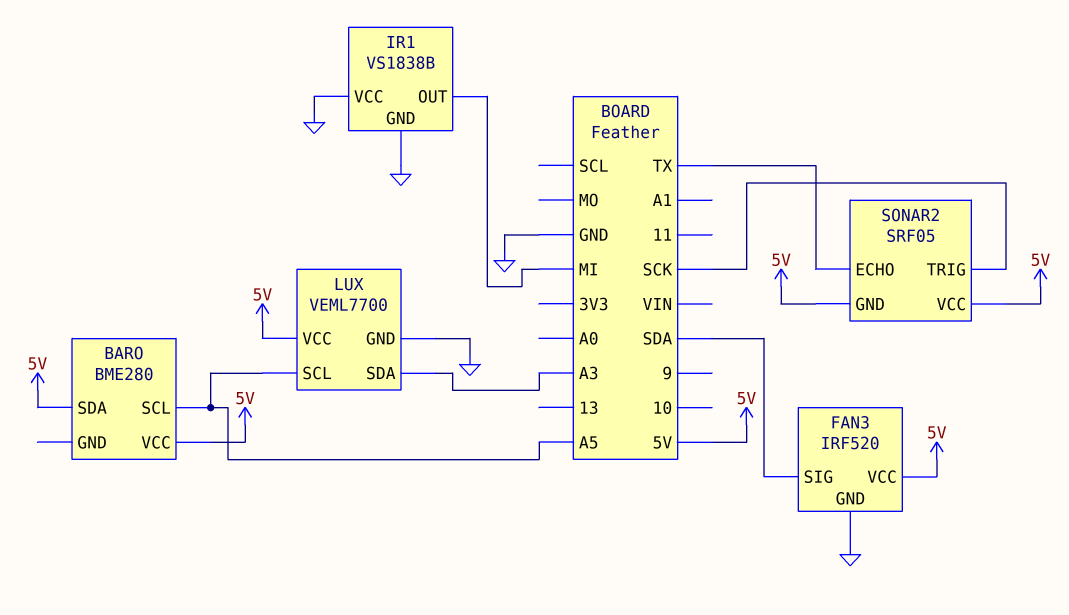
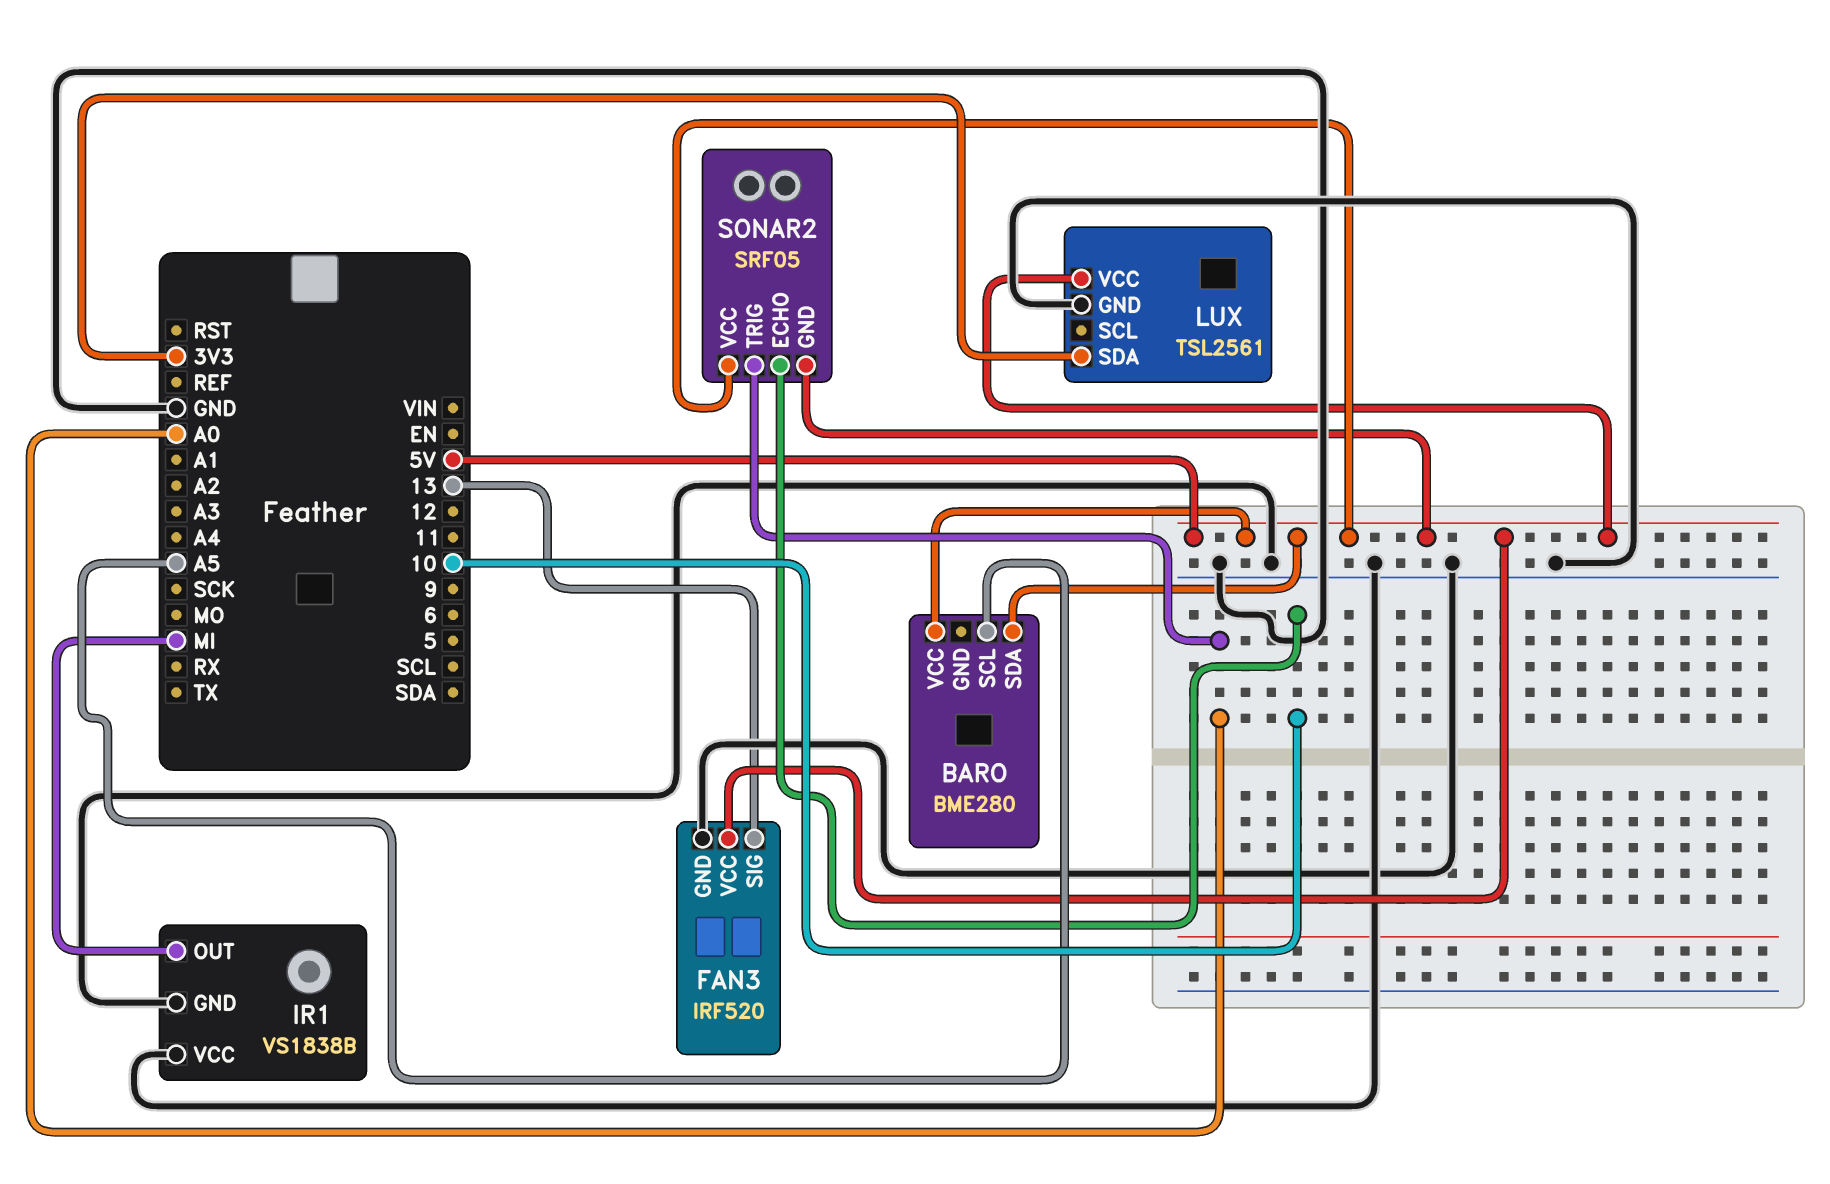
FAN3 pin SIG: SDA -> 13
LUX: VEML7700 -> TSL2561
LUX pin SCL: A5 -> none
LUX pin SDA: A3 -> 3V3
SONAR2 pin ECHO: TX -> 10
SONAR2 pin TRIG: SCK -> A0

